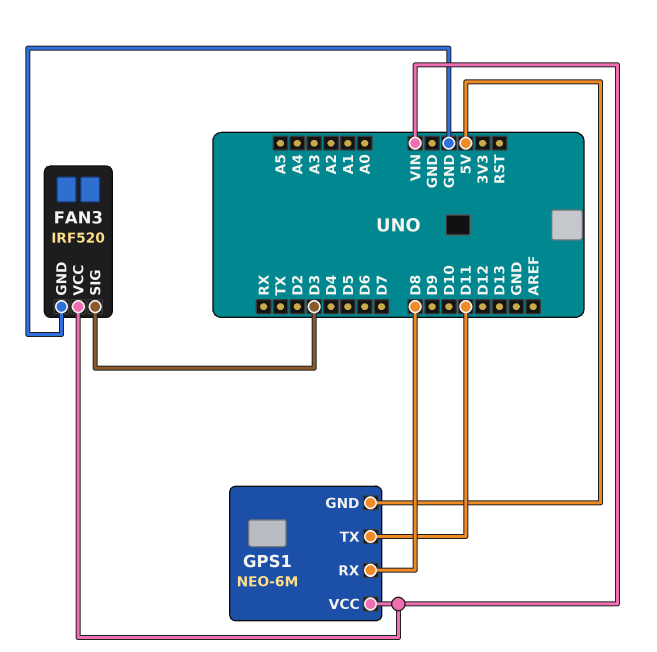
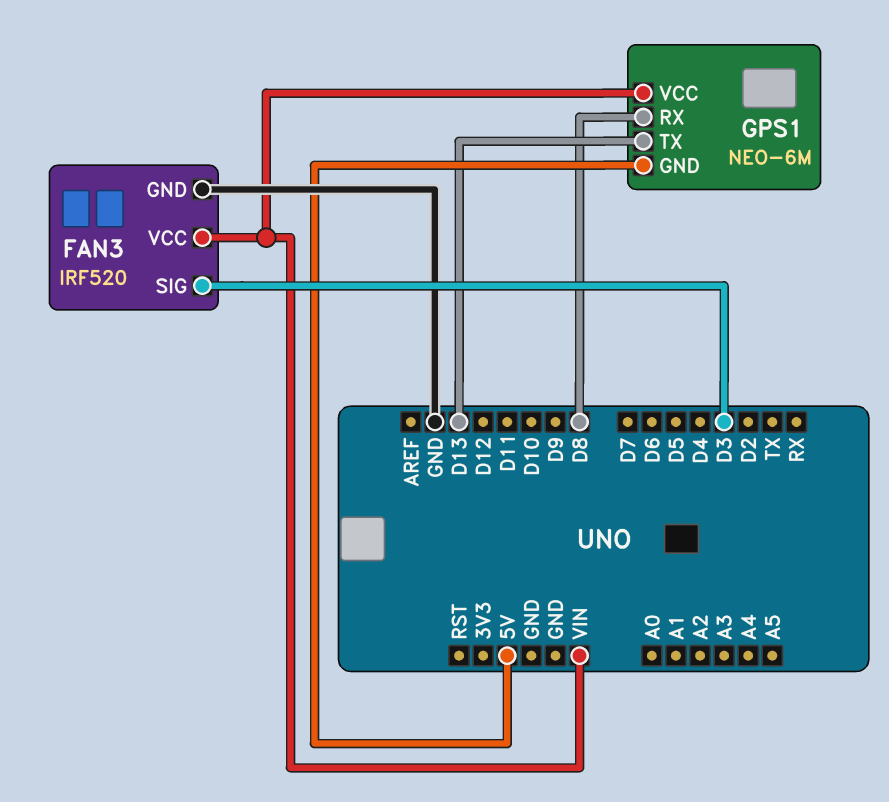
GPS1 pin TX: D11 -> D13

